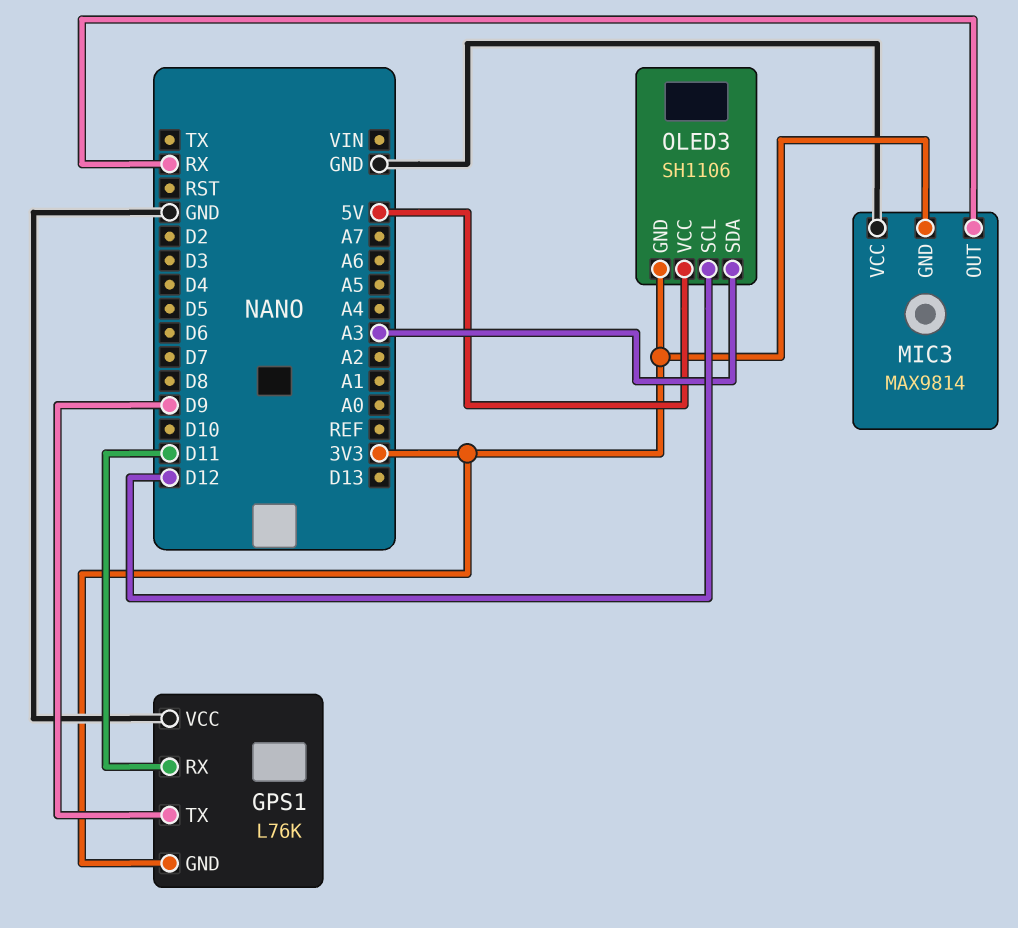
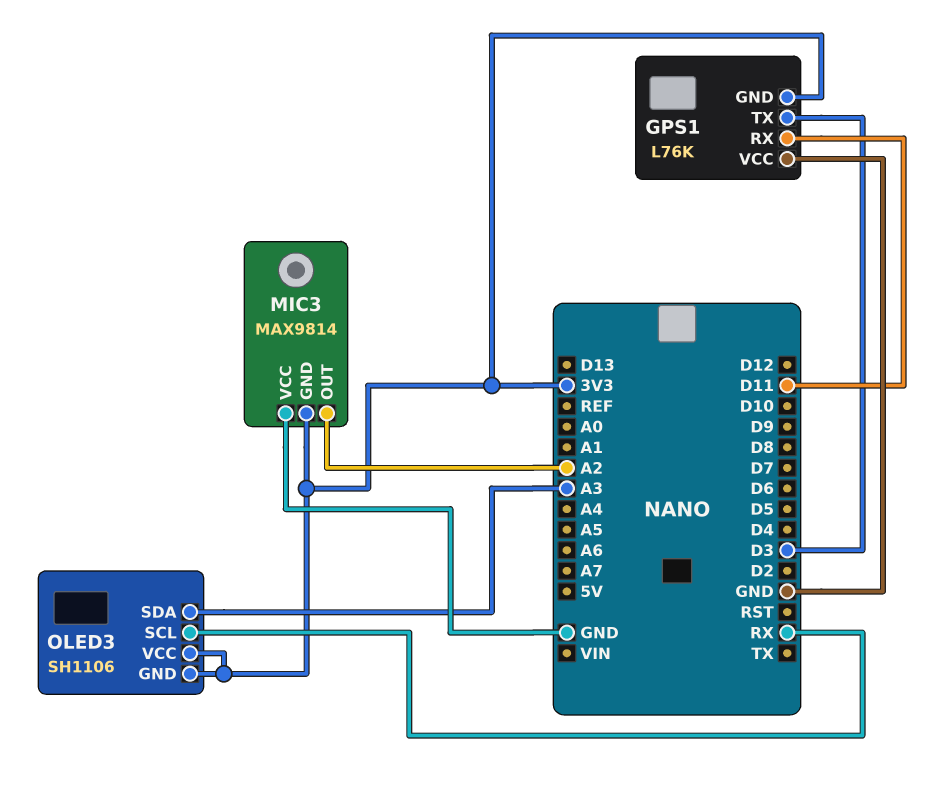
GPS1 pin TX: D9 -> D3
MIC3 pin OUT: RX -> A2
OLED3 pin SCL: D12 -> RX
OLED3 pin VCC: 5V -> 3V3

